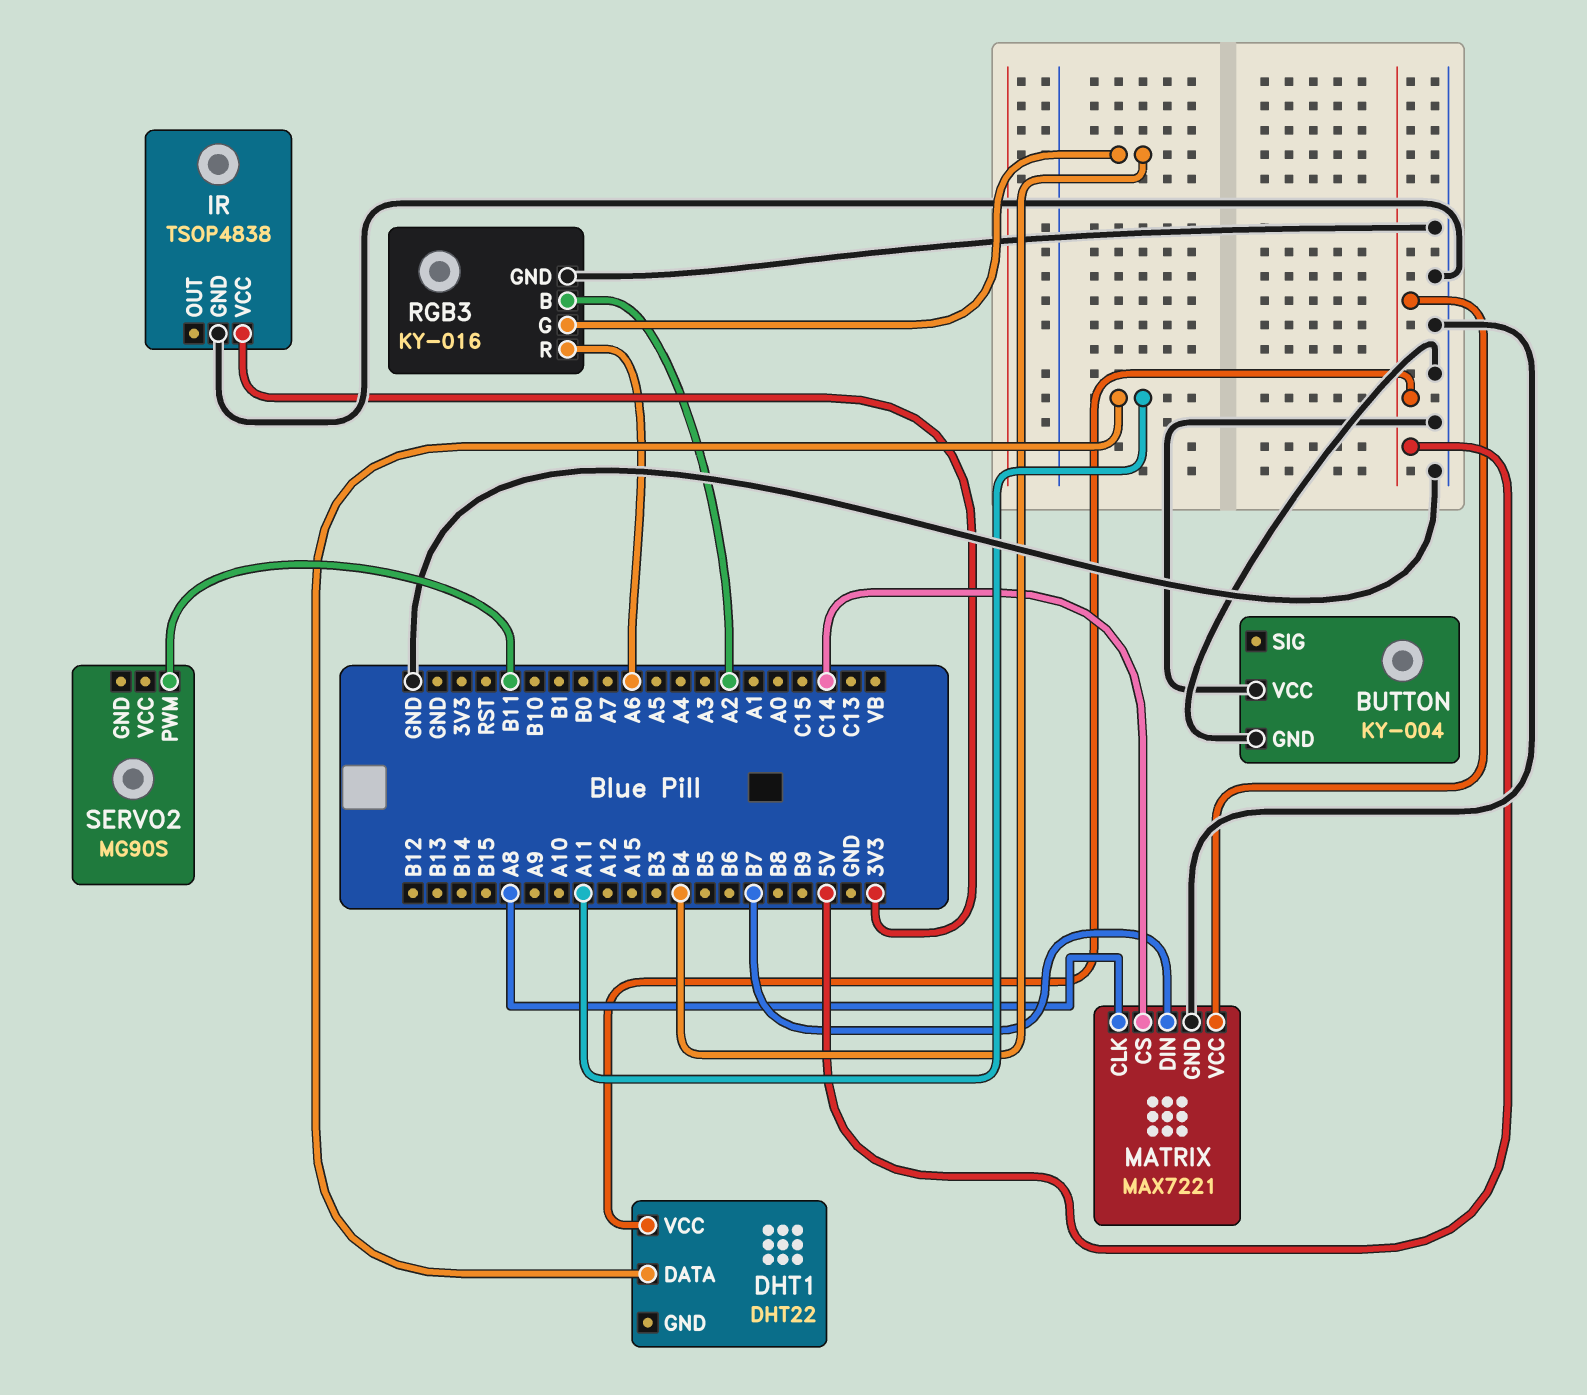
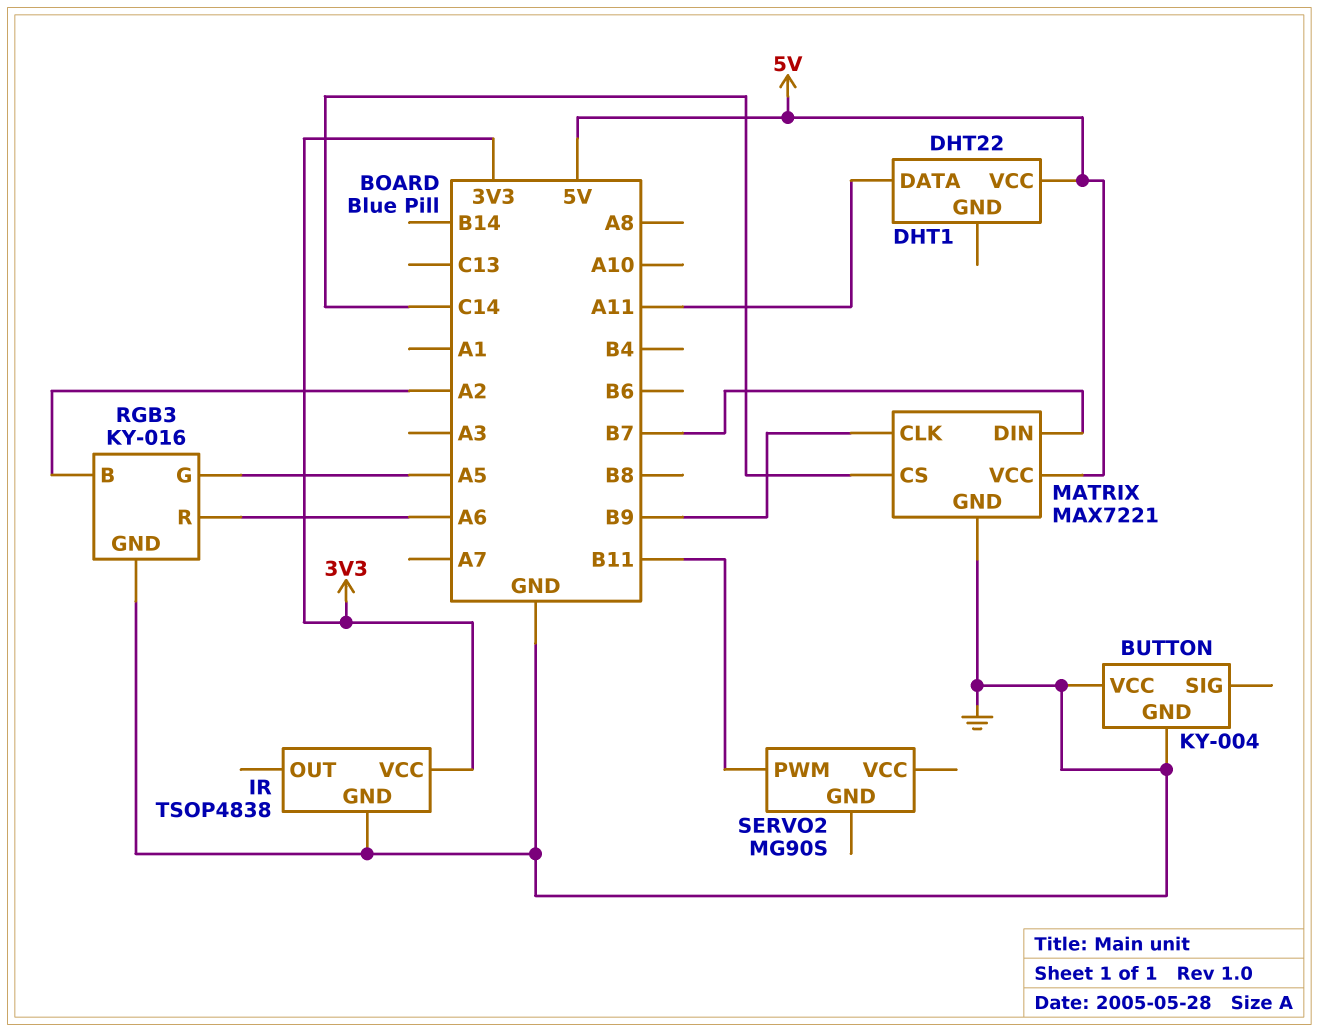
MATRIX pin CLK: A8 -> B9
RGB3 pin G: B4 -> A5

